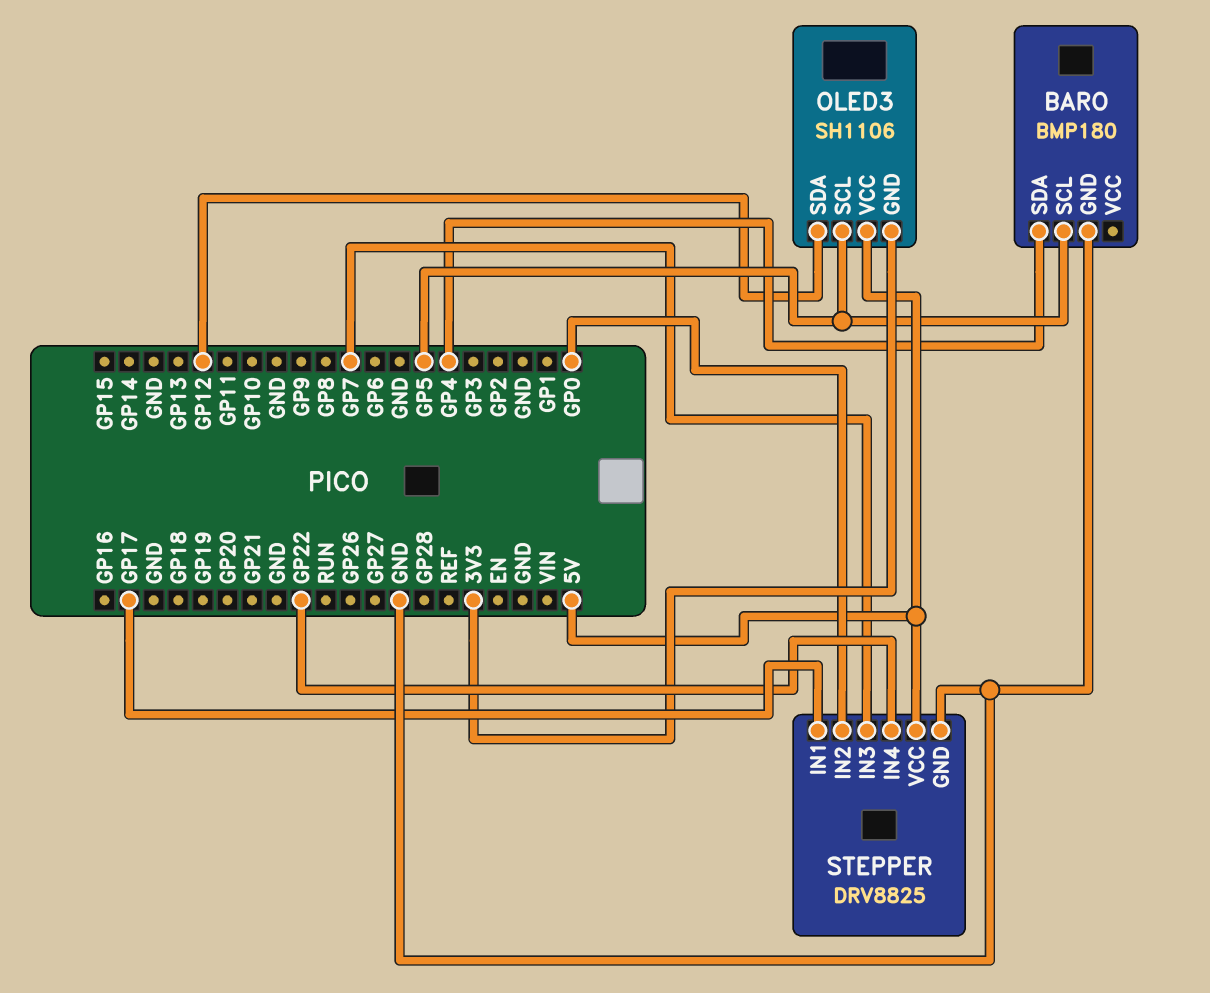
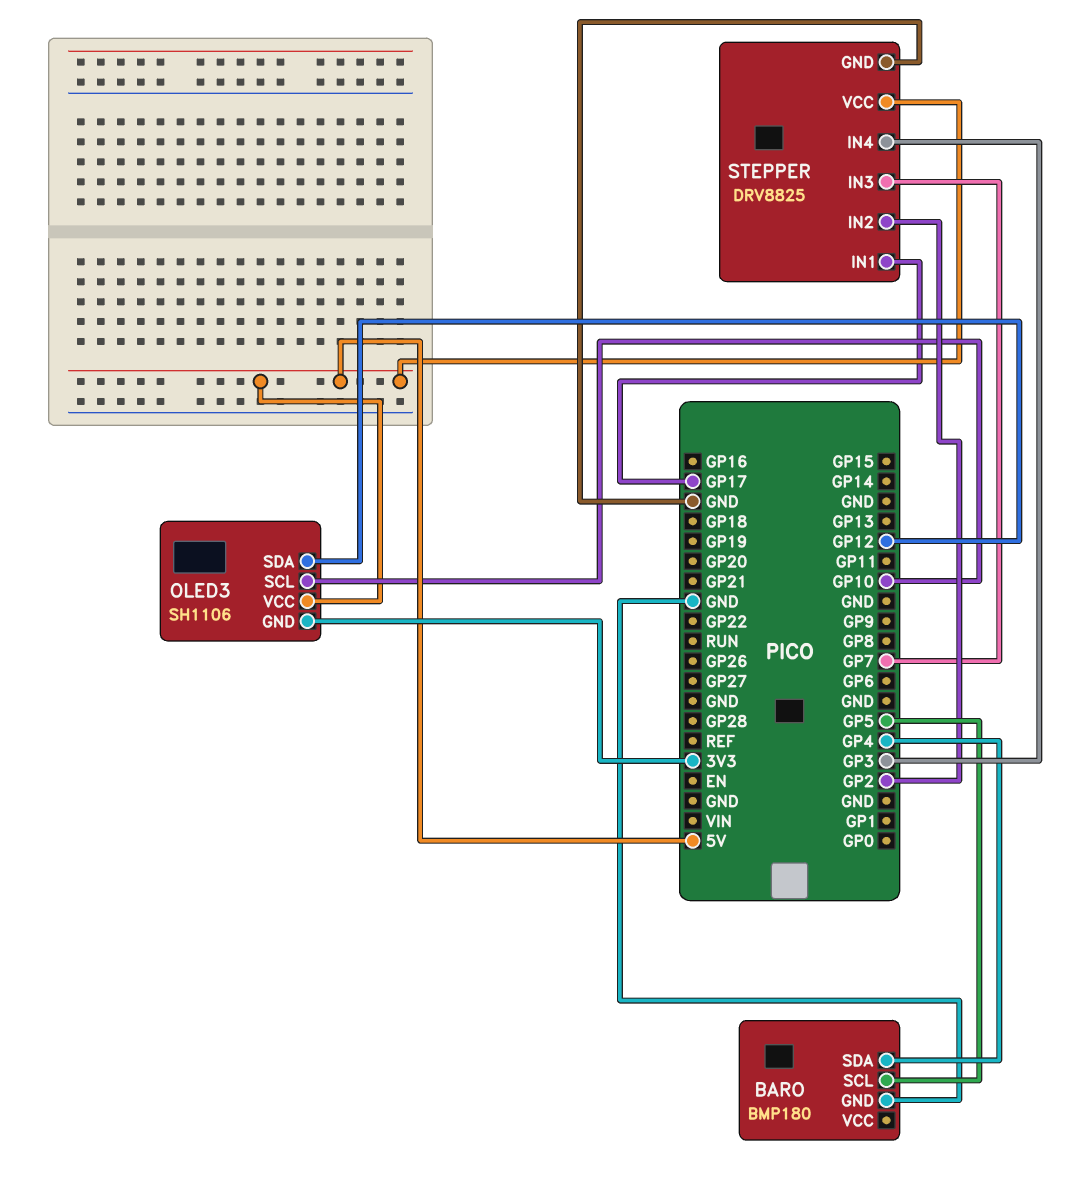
OLED3 pin SCL: GP5 -> GP10
STEPPER pin IN2: GP0 -> GP2
STEPPER pin IN4: GP22 -> GP3

